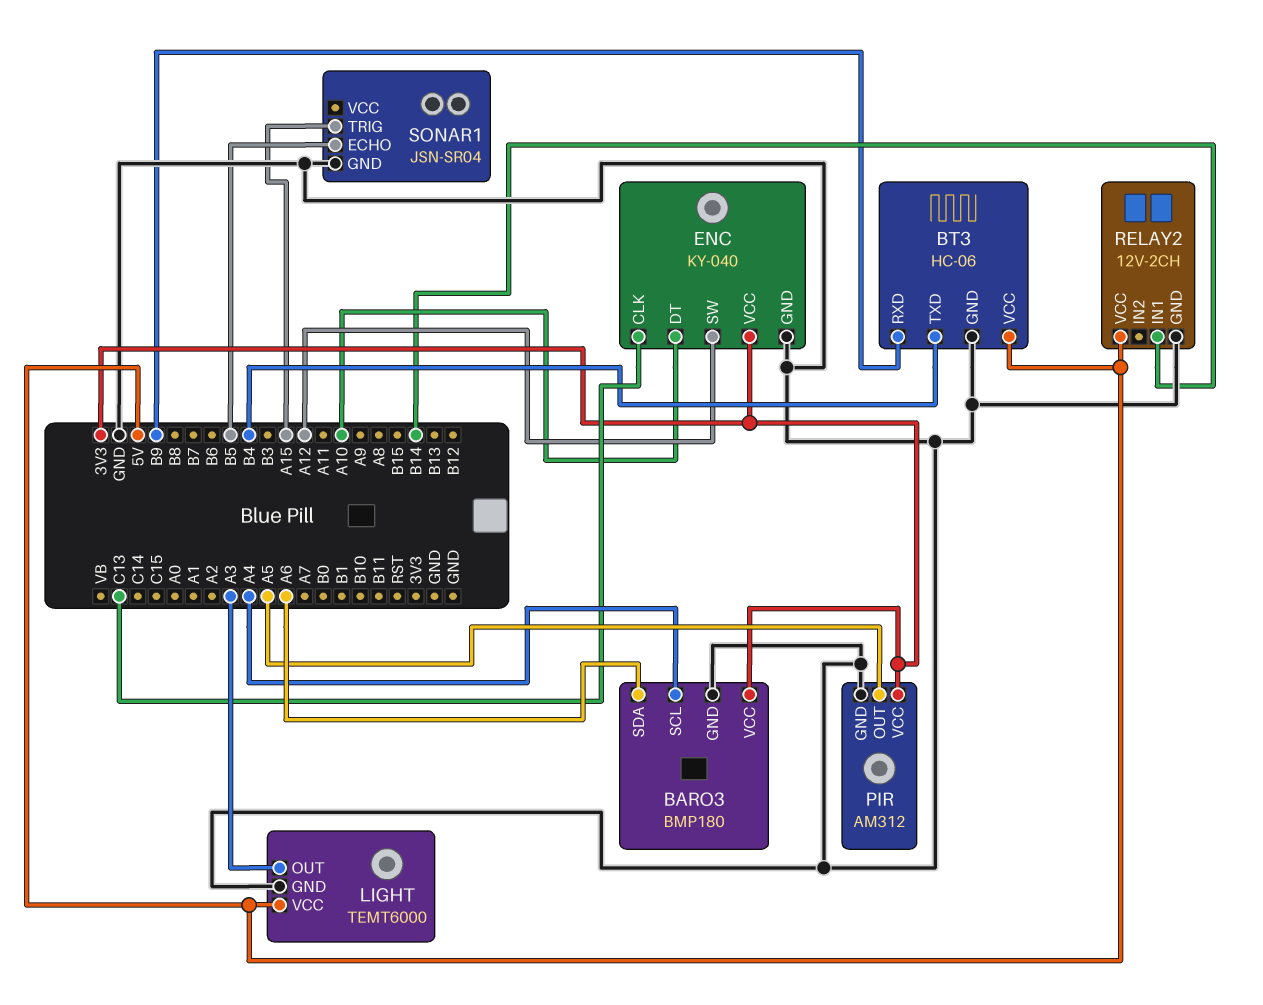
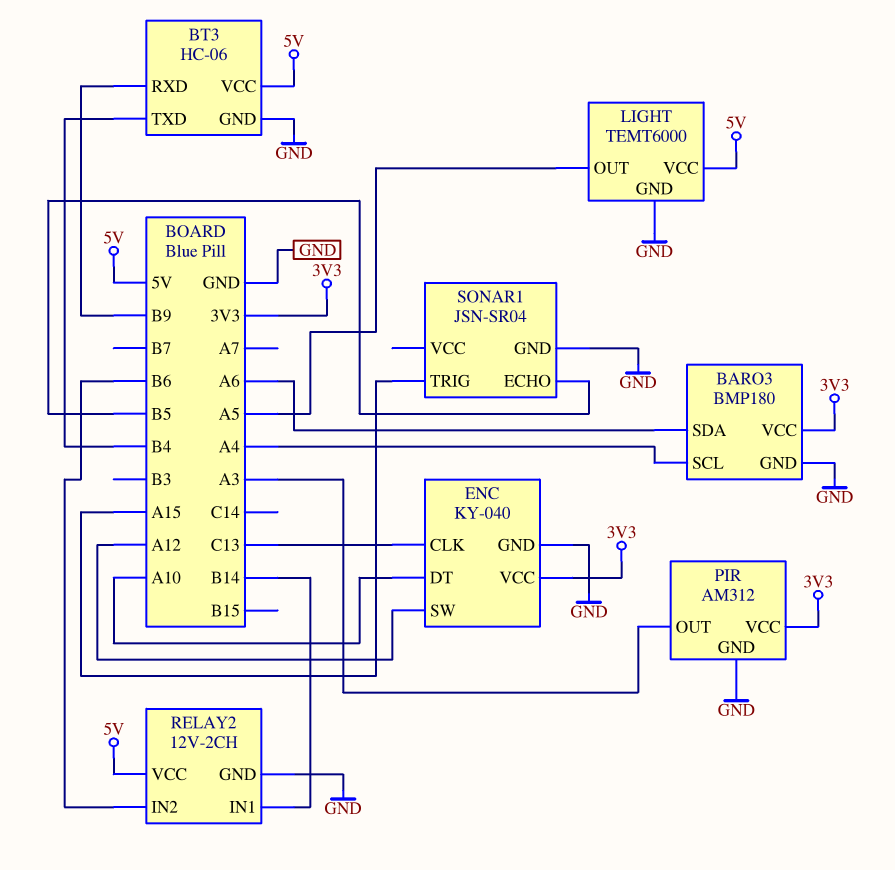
LIGHT pin OUT: A3 -> A5
PIR pin OUT: A5 -> A3
RELAY2 pin IN2: none -> B6

